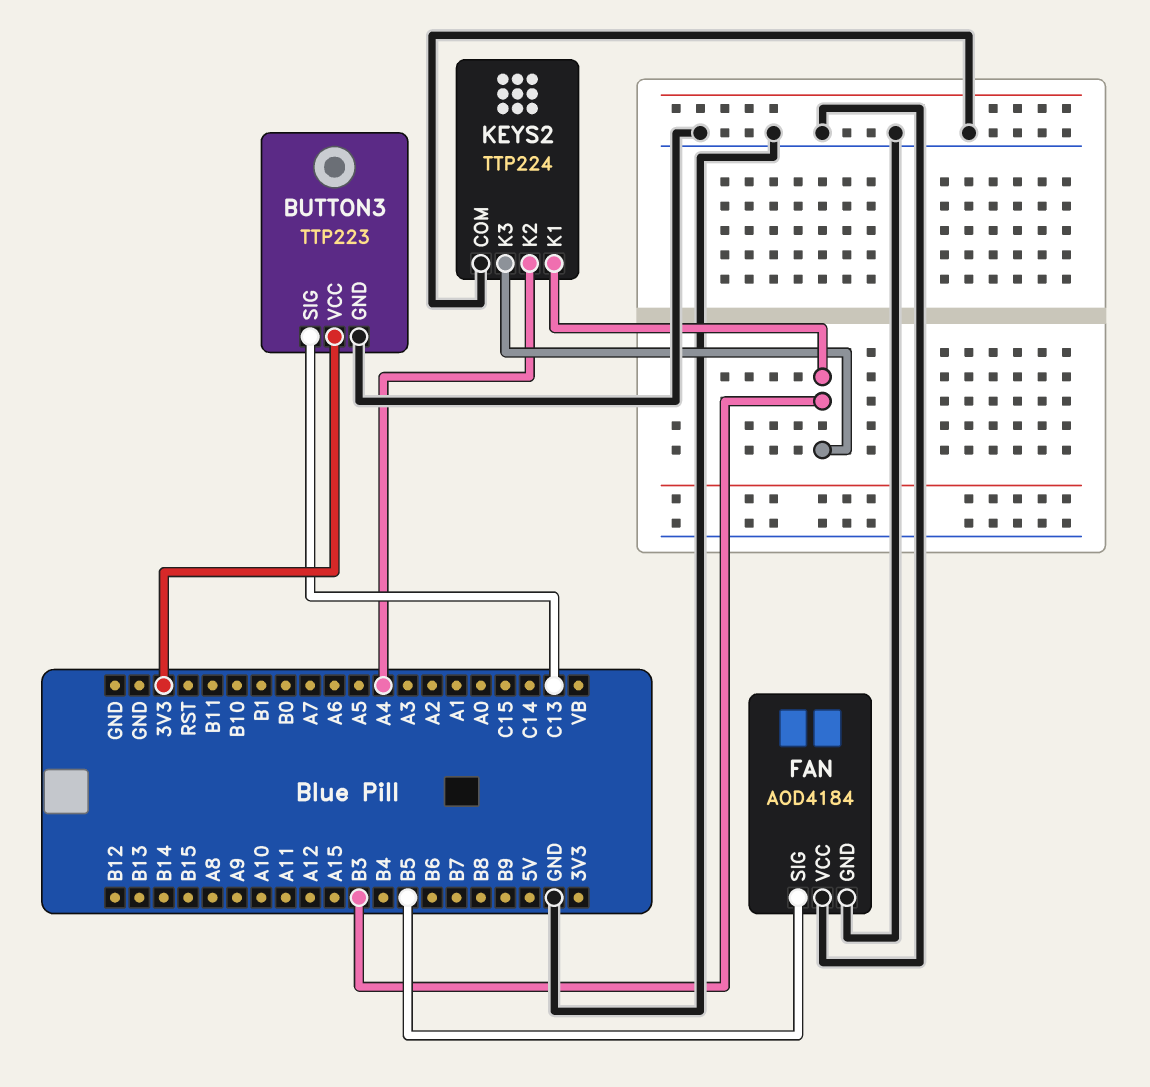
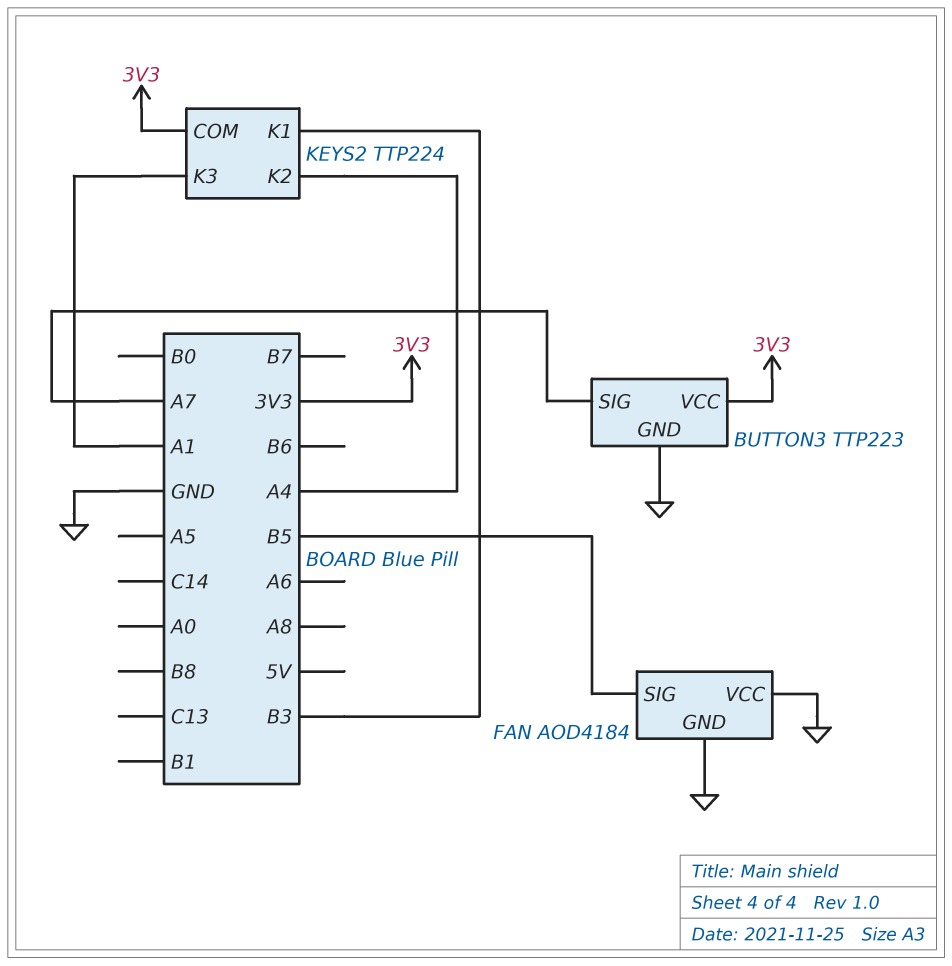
BUTTON3 pin SIG: C13 -> A7
KEYS2 pin COM: GND -> 3V3
KEYS2 pin K3: B3 -> A1

